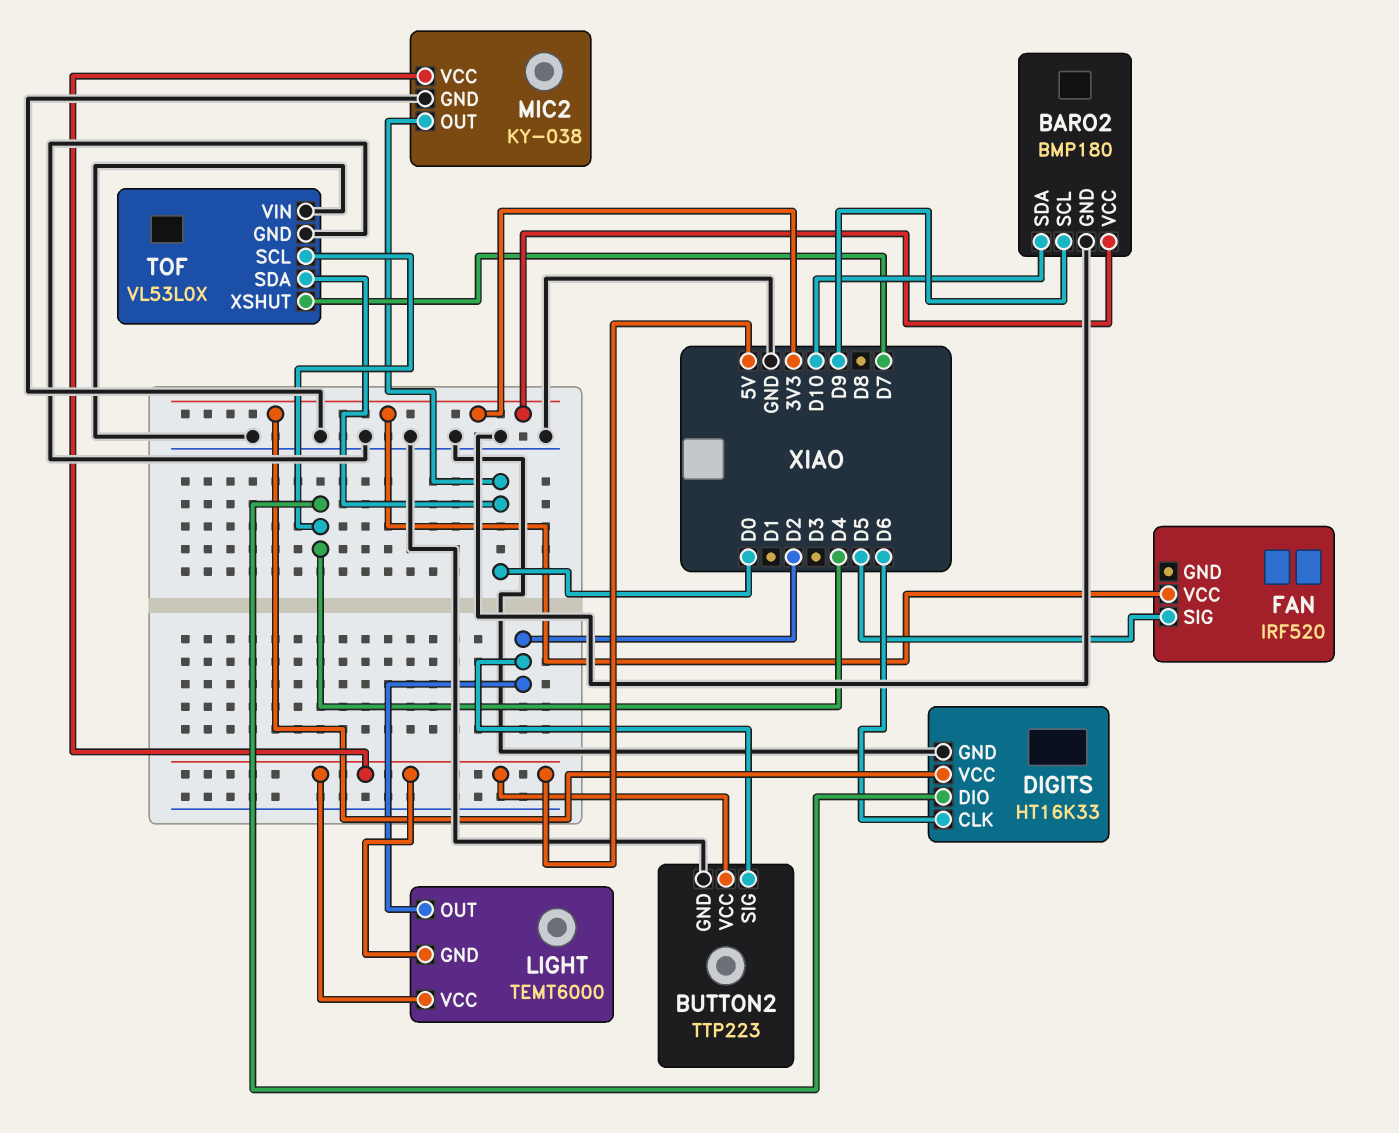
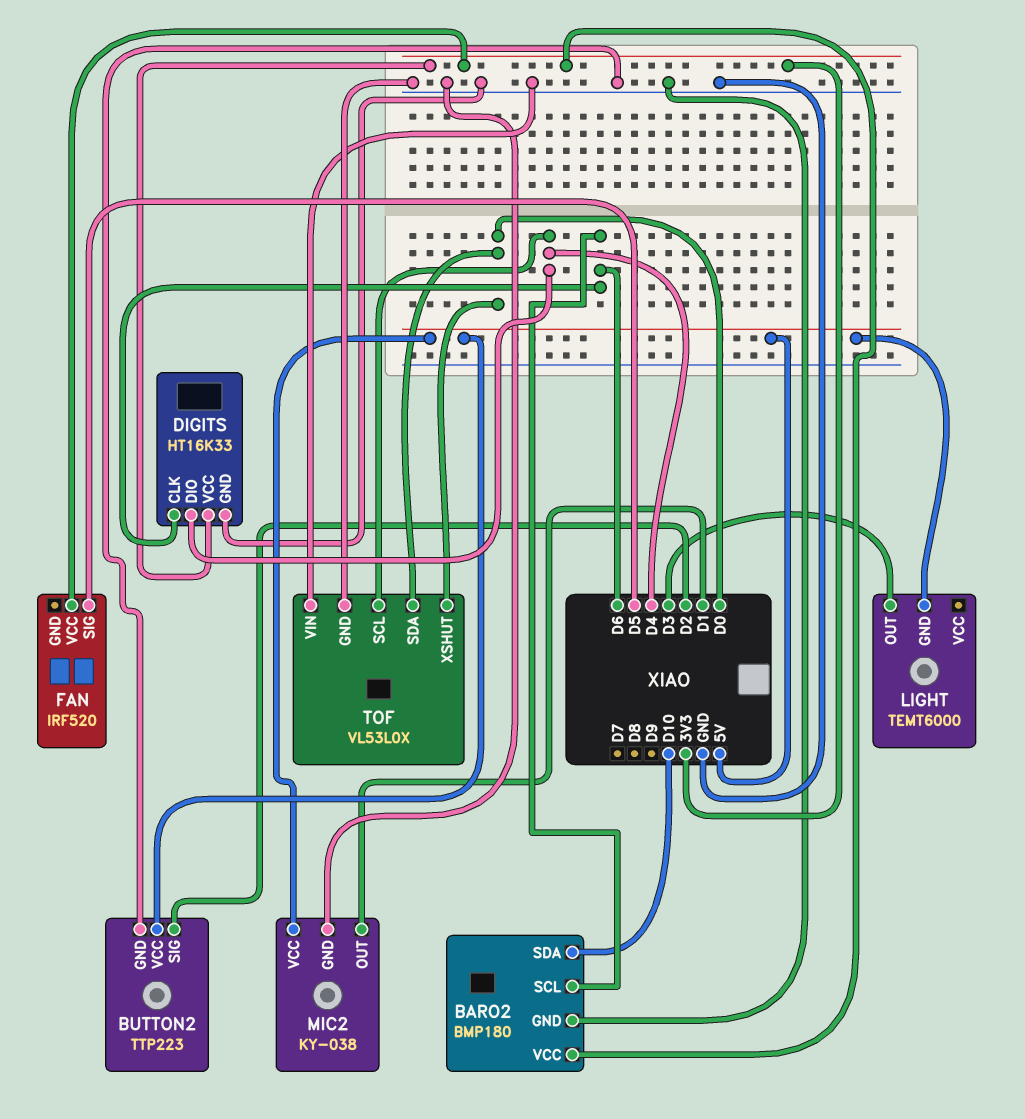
BARO2 pin SCL: D9 -> D6
LIGHT pin OUT: D2 -> D3
LIGHT pin VCC: 5V -> none
MIC2 pin OUT: D0 -> D1
TOF pin XSHUT: D7 -> D0

